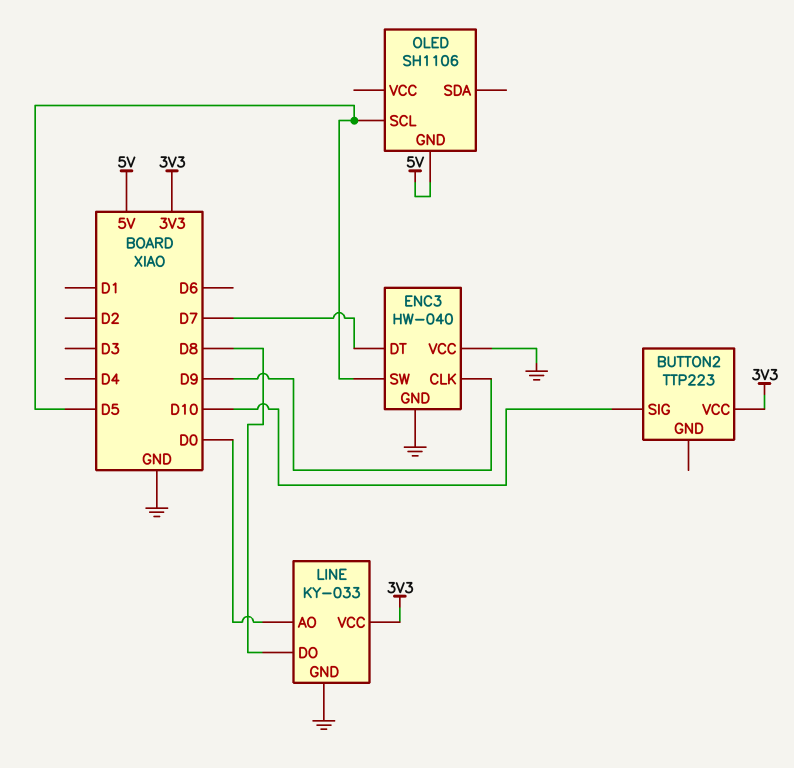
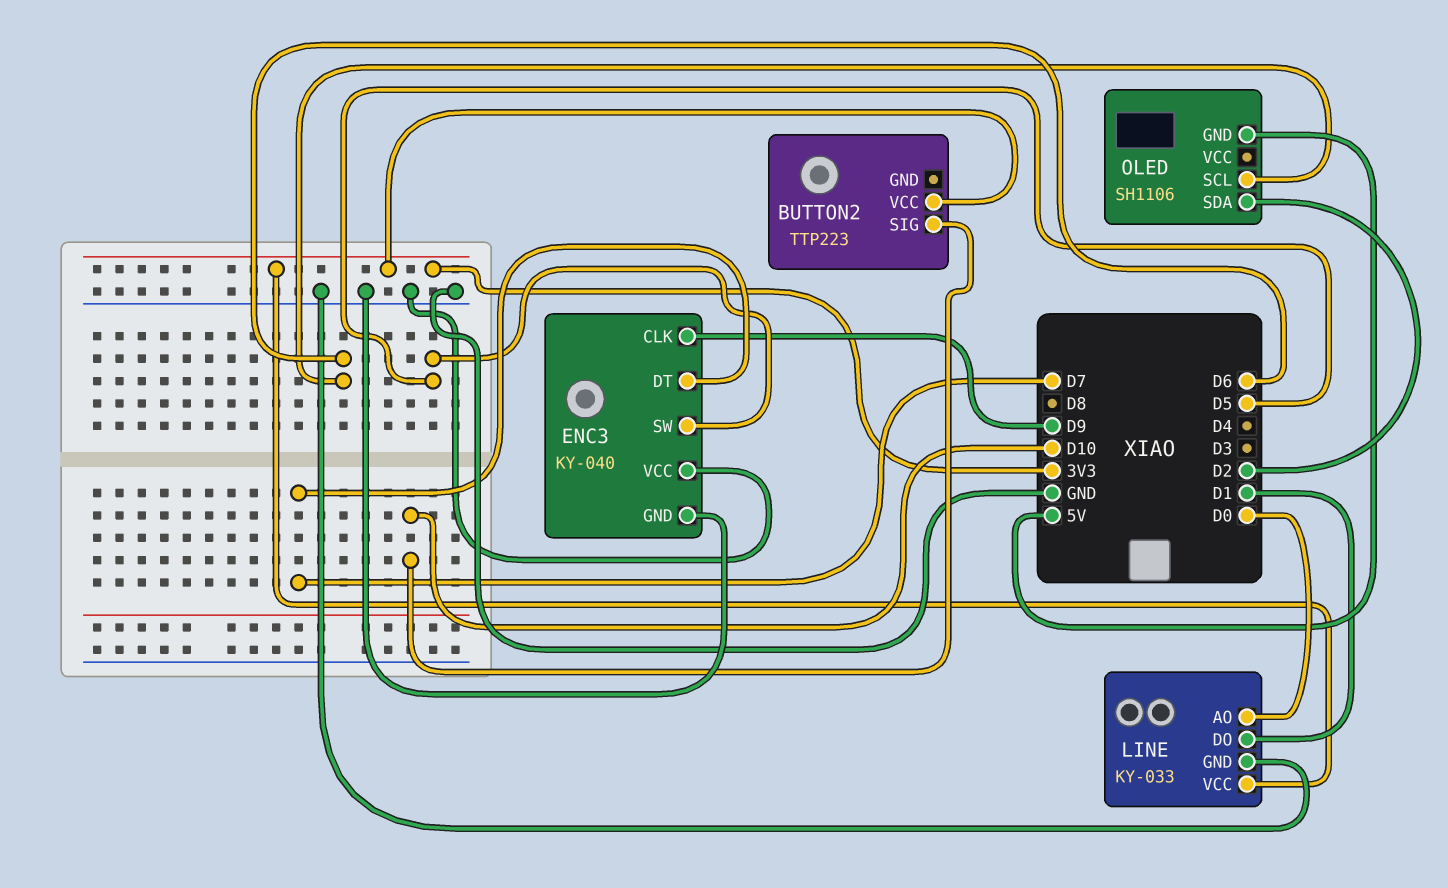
ENC3: HW-040 -> KY-040
LINE pin DO: D8 -> D1
OLED pin SCL: D5 -> D6
OLED pin SDA: none -> D2

